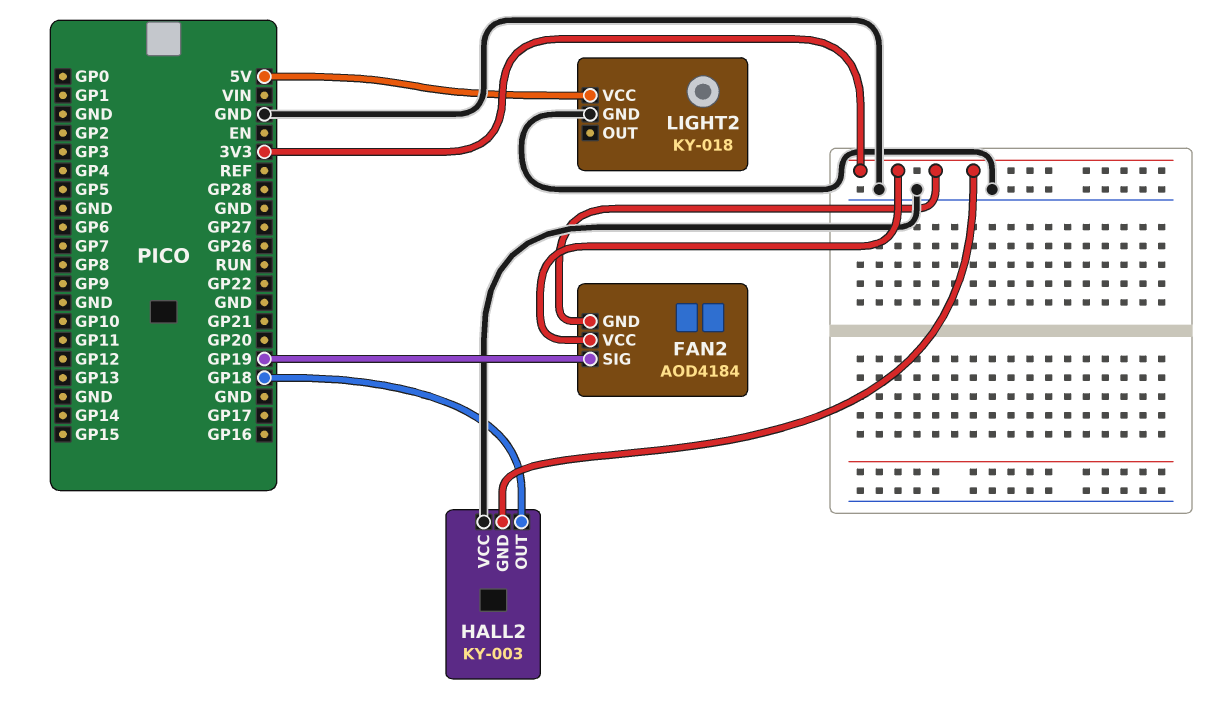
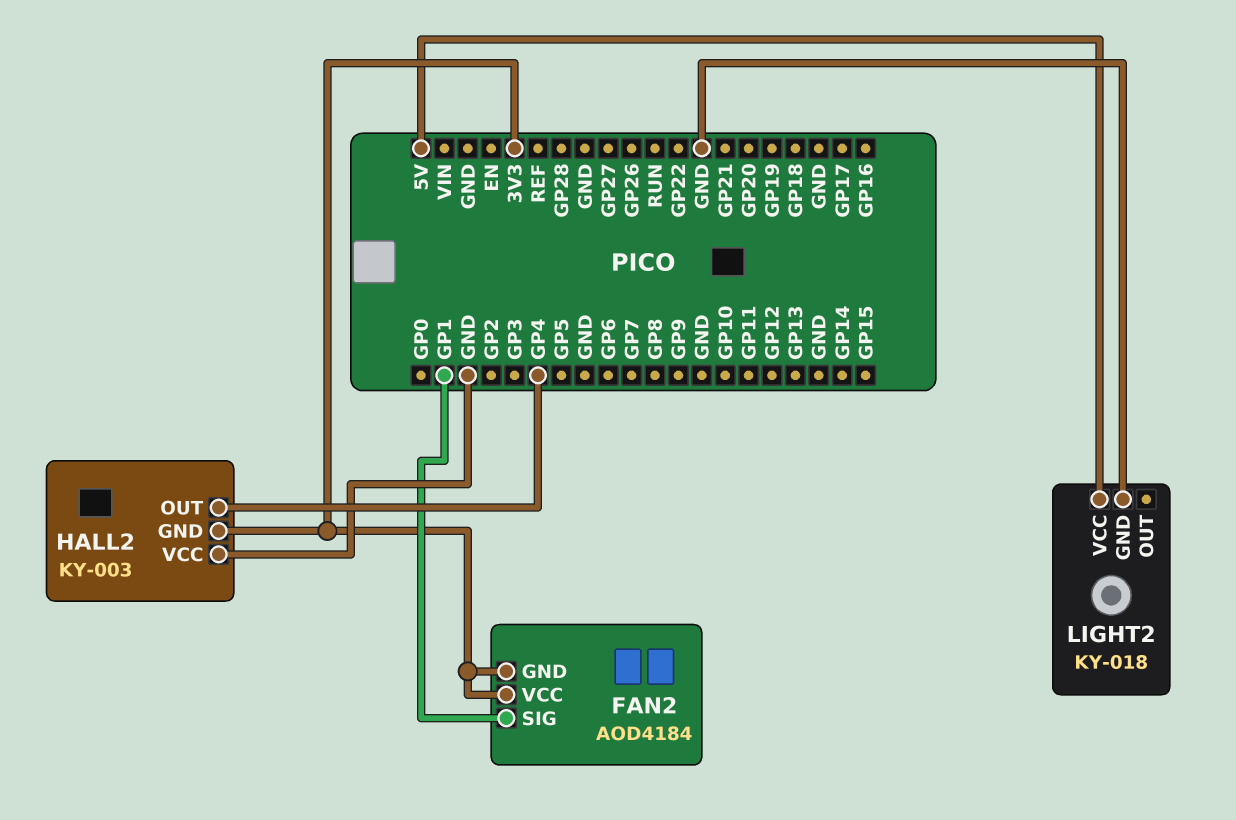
FAN2 pin SIG: GP19 -> GP1
HALL2 pin OUT: GP18 -> GP4

